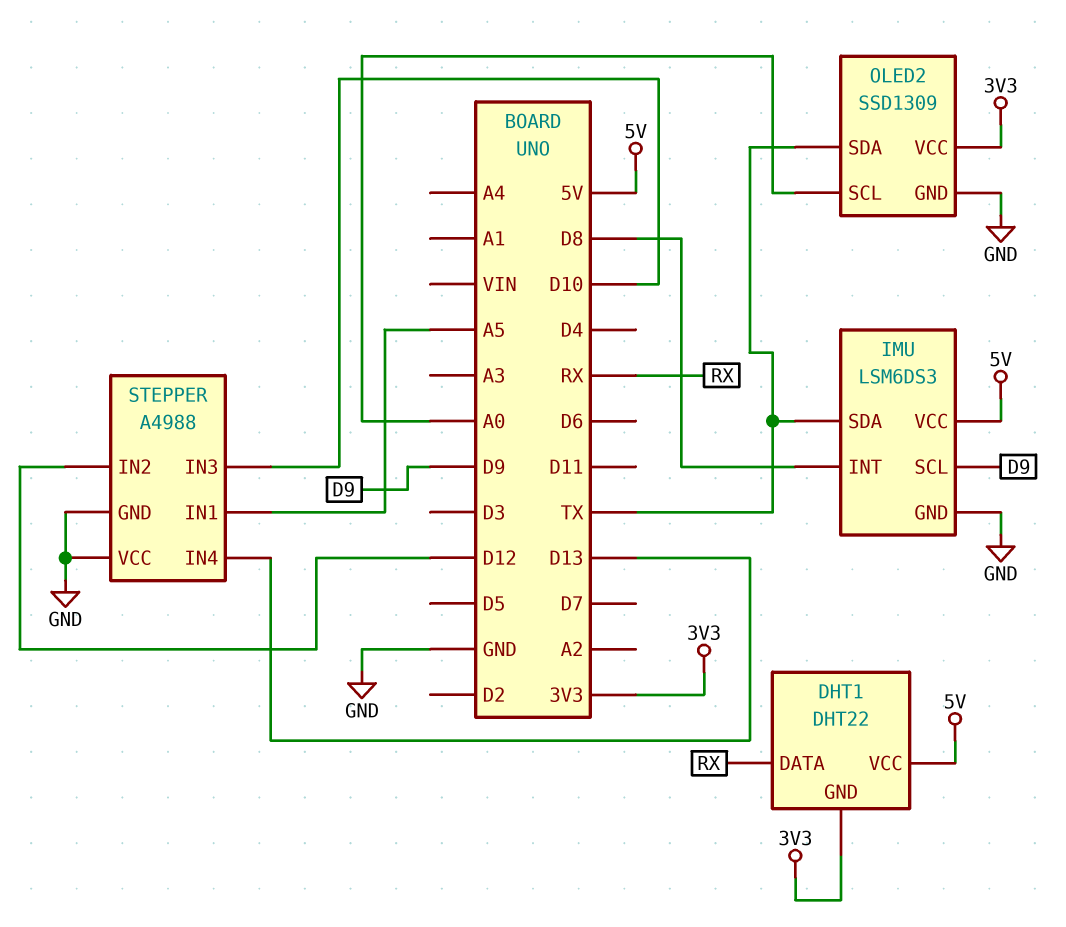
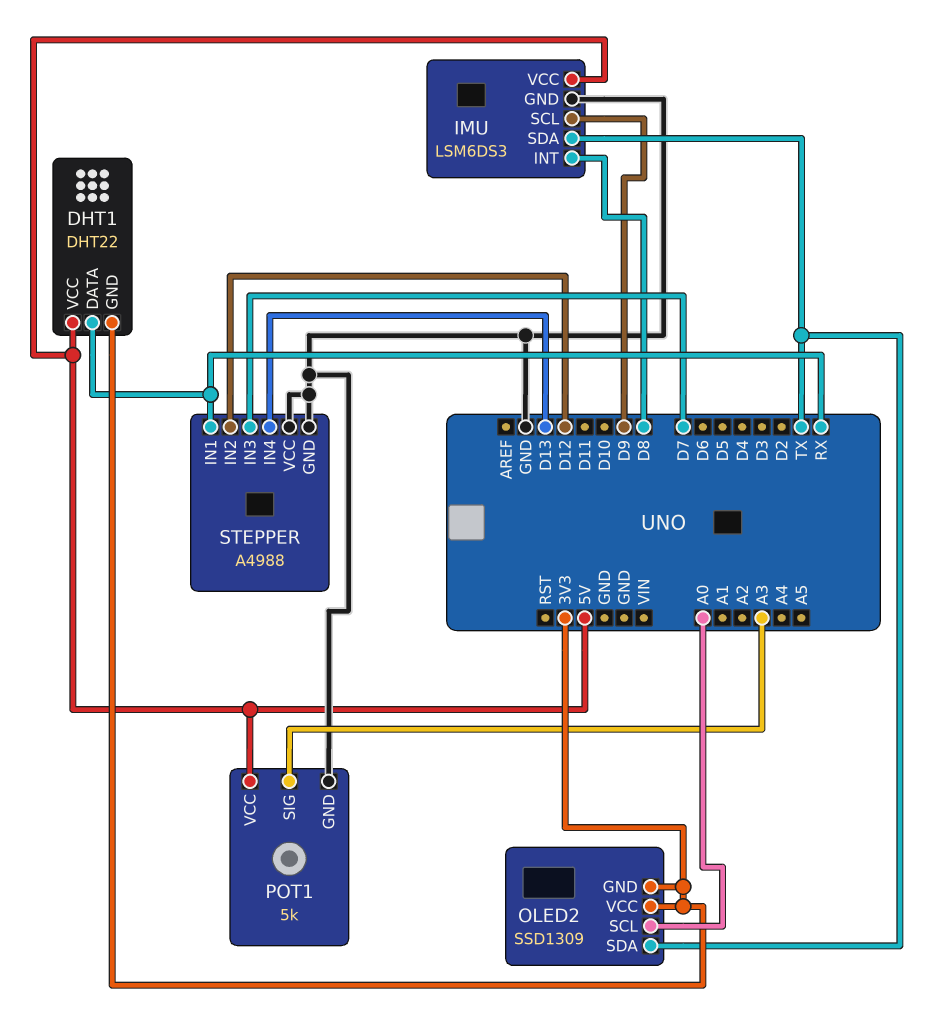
OLED2 pin GND: GND -> 3V3
POT1: none -> 5k
POT1 pin GND: none -> GND
POT1 pin SIG: none -> A3
POT1 pin VCC: none -> 5V
STEPPER pin IN1: A5 -> RX
STEPPER pin IN3: D10 -> D7

